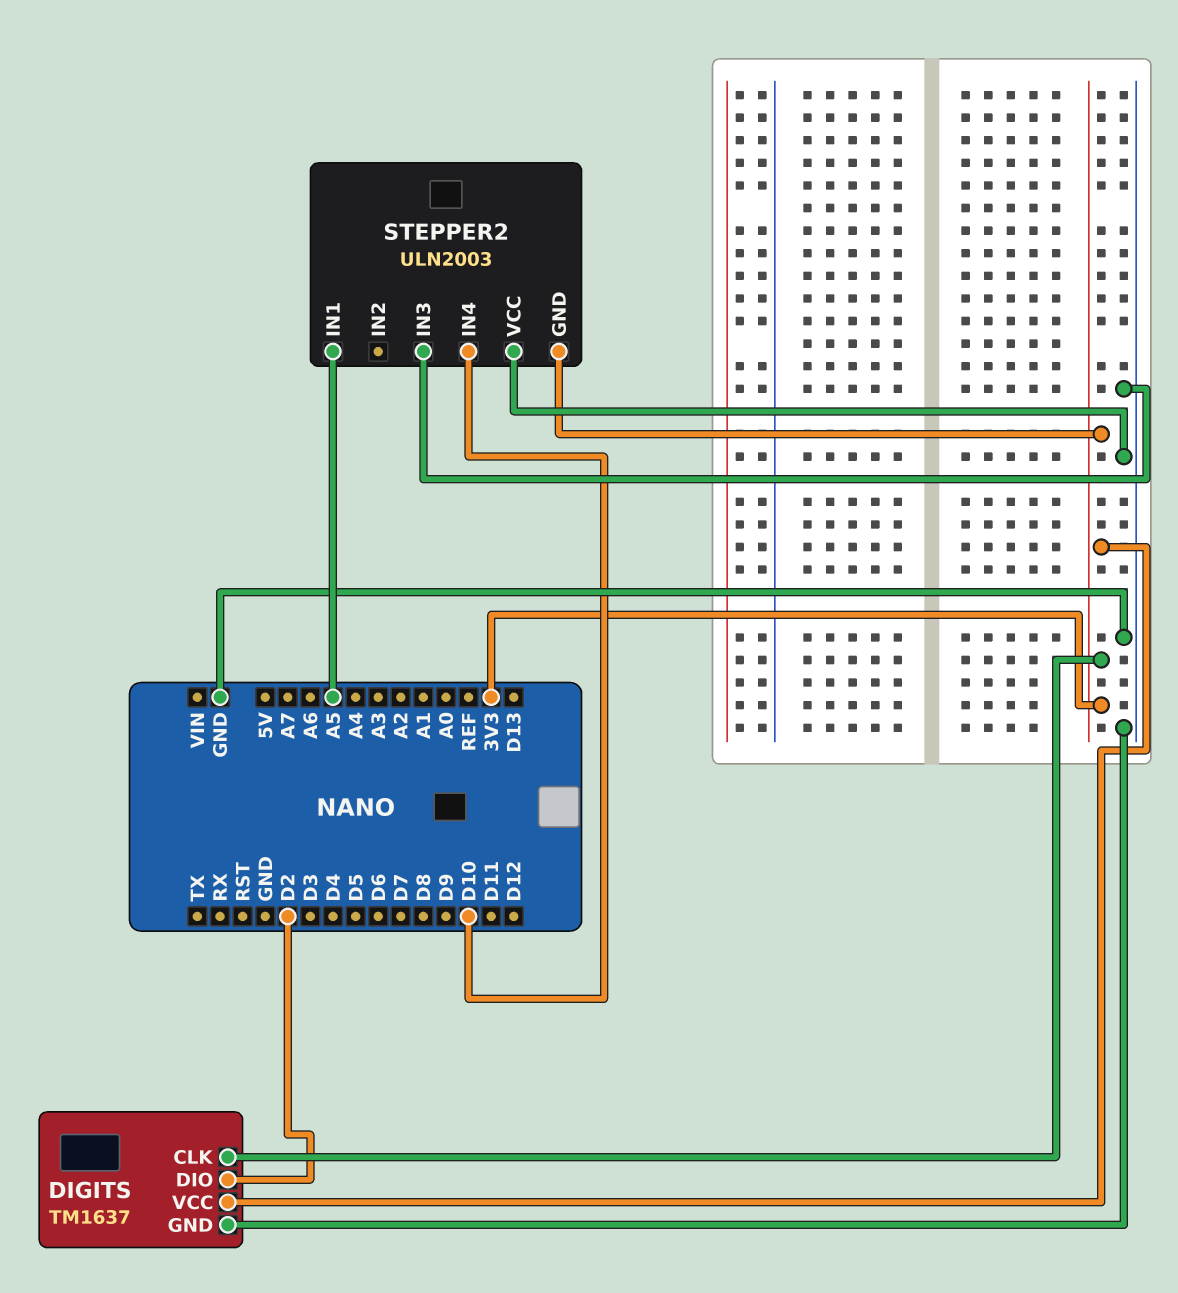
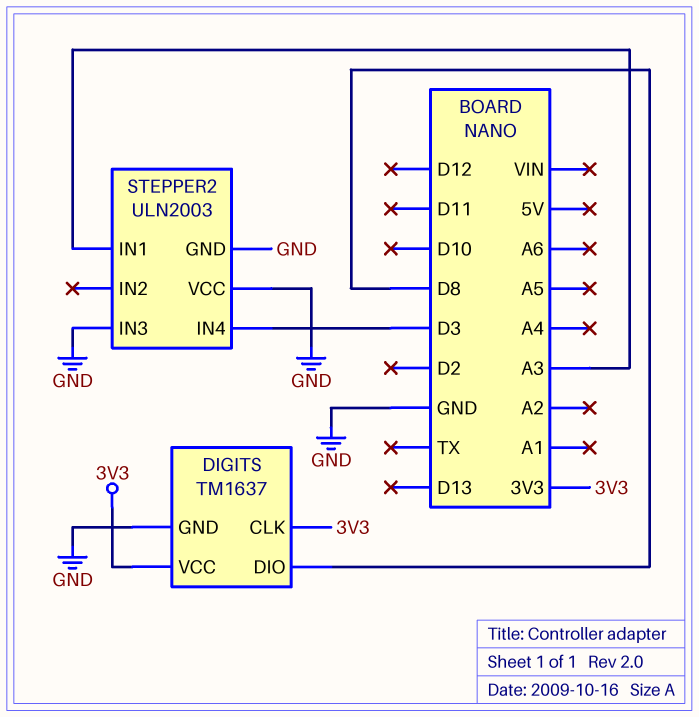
DIGITS pin DIO: D2 -> D8
STEPPER2 pin GND: 3V3 -> GND
STEPPER2 pin IN1: A5 -> A3
STEPPER2 pin IN4: D10 -> D3

